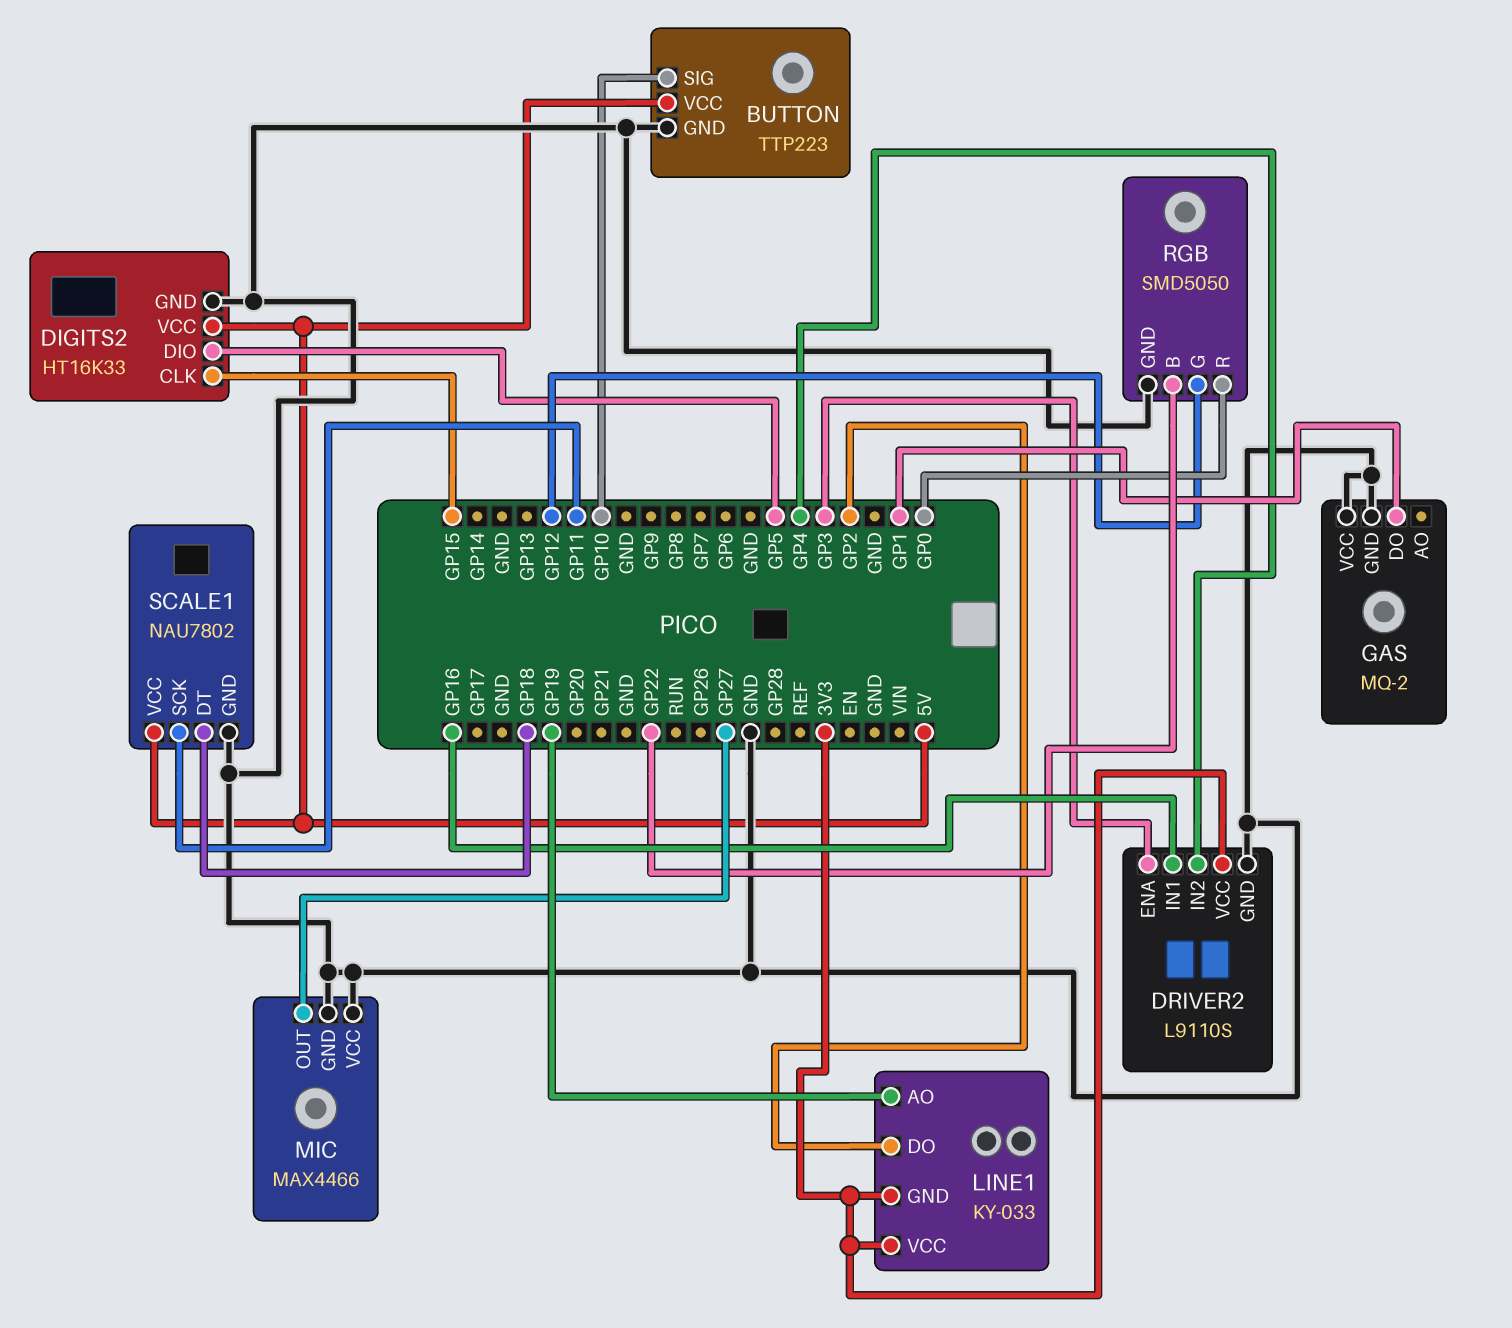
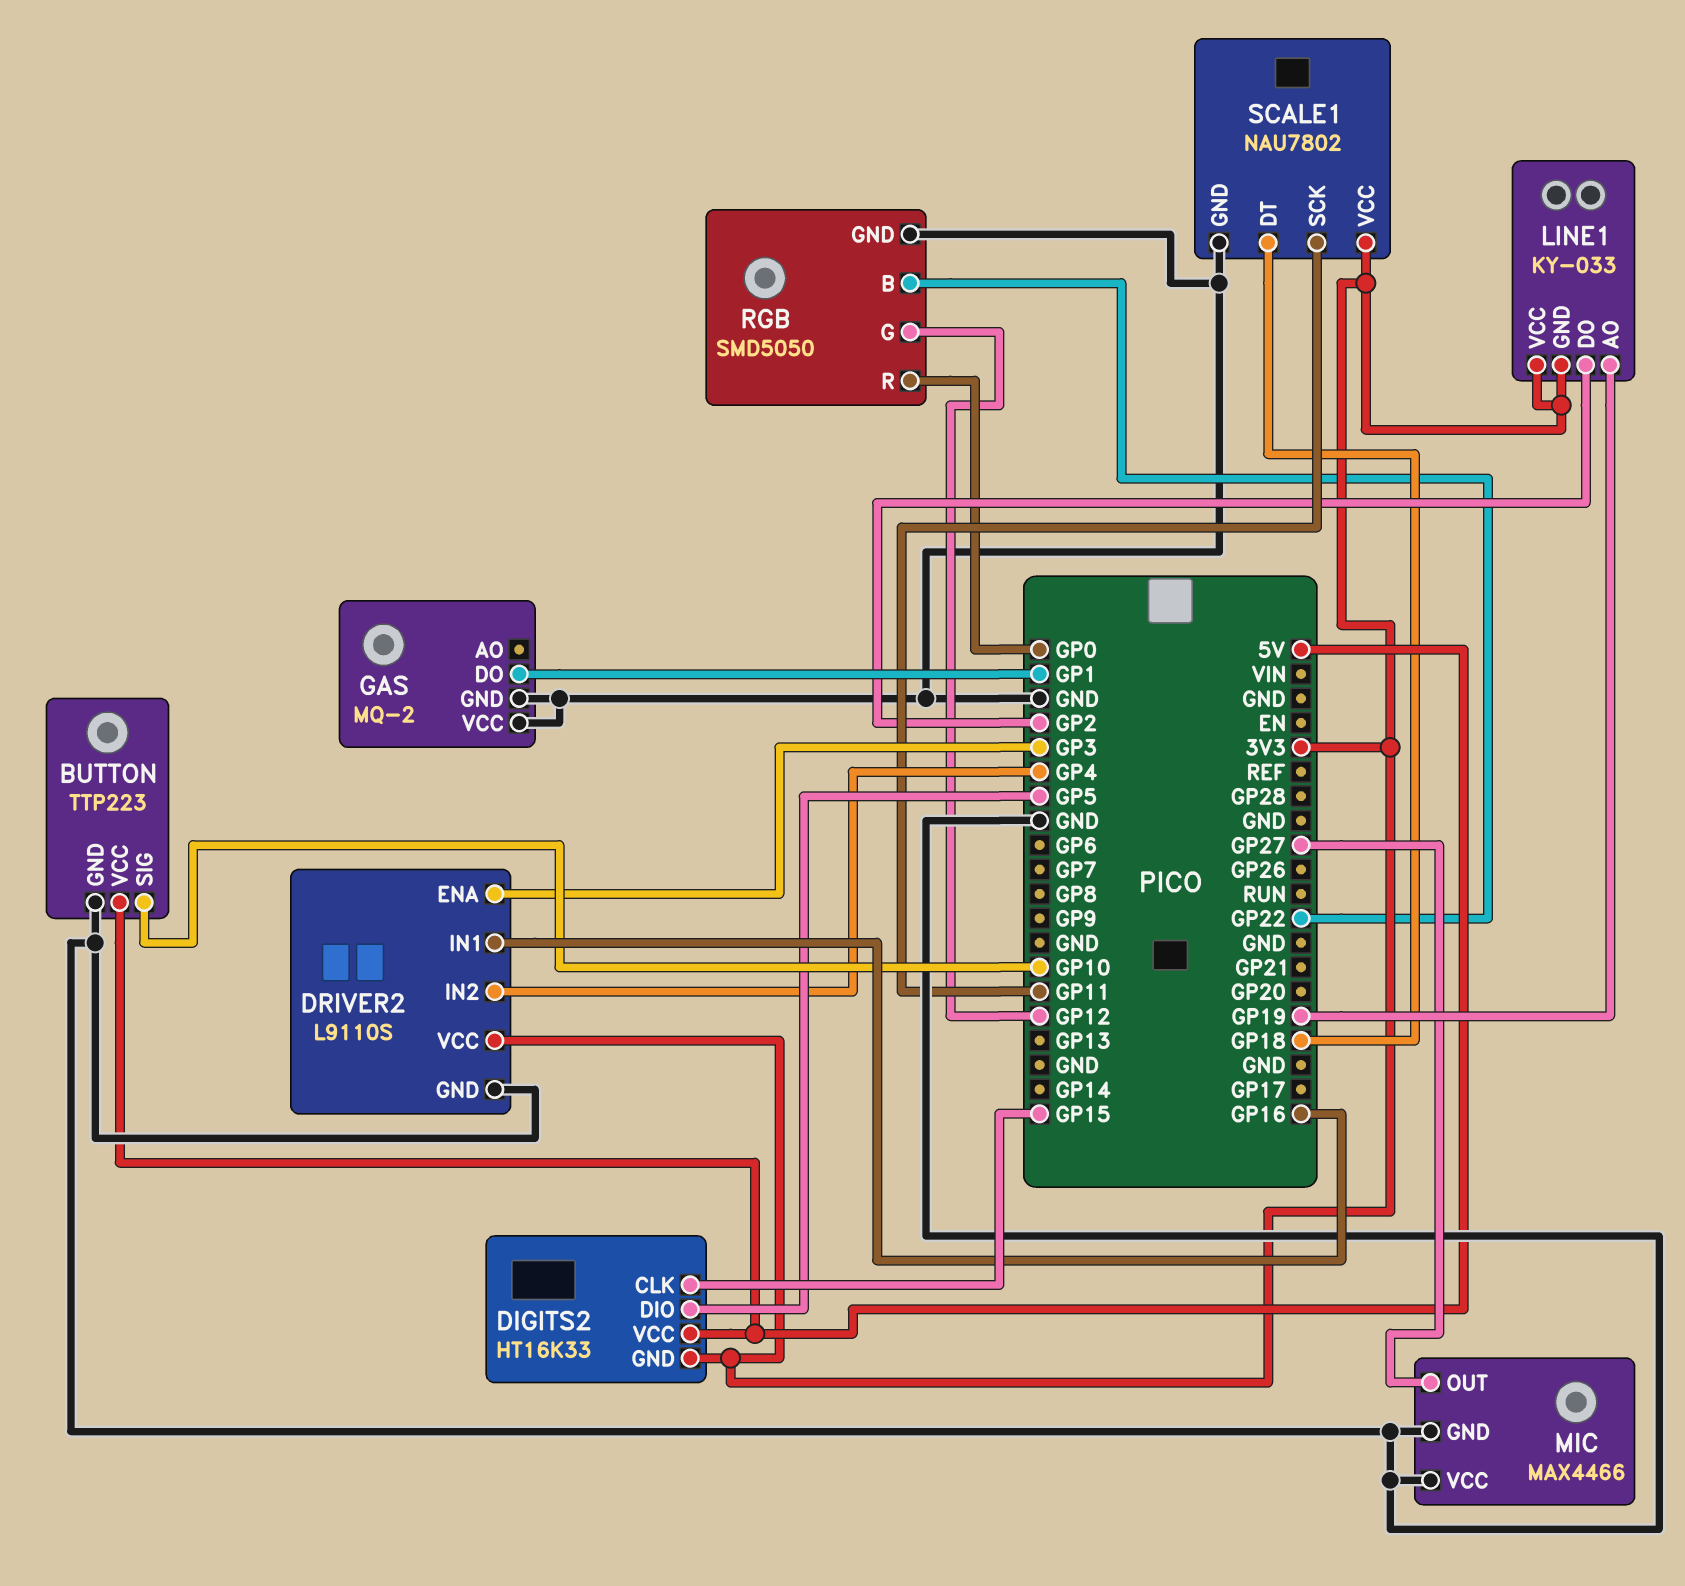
DIGITS2 pin GND: GND -> 3V3
SCALE1 pin VCC: 5V -> 3V3

